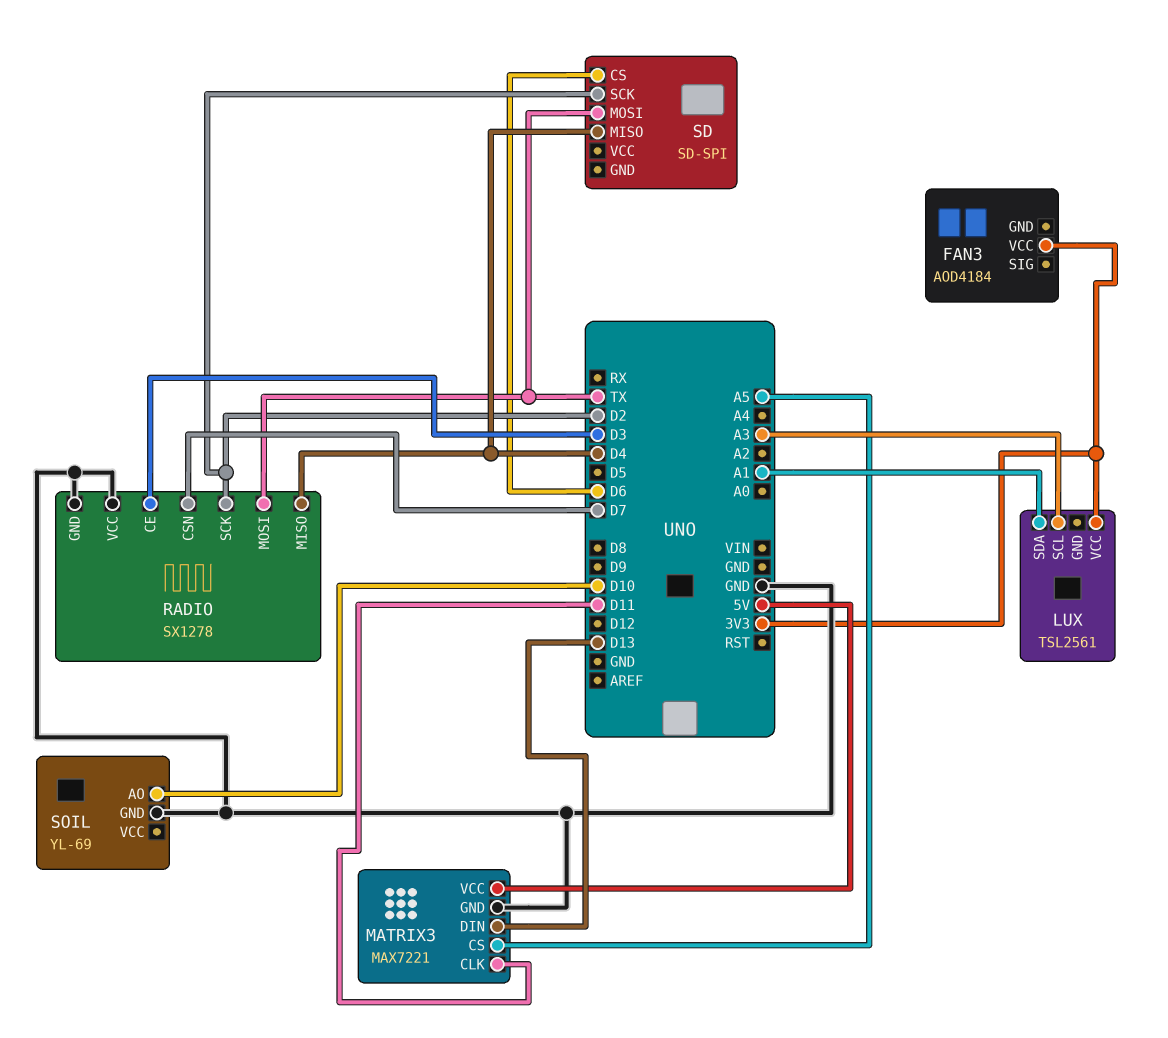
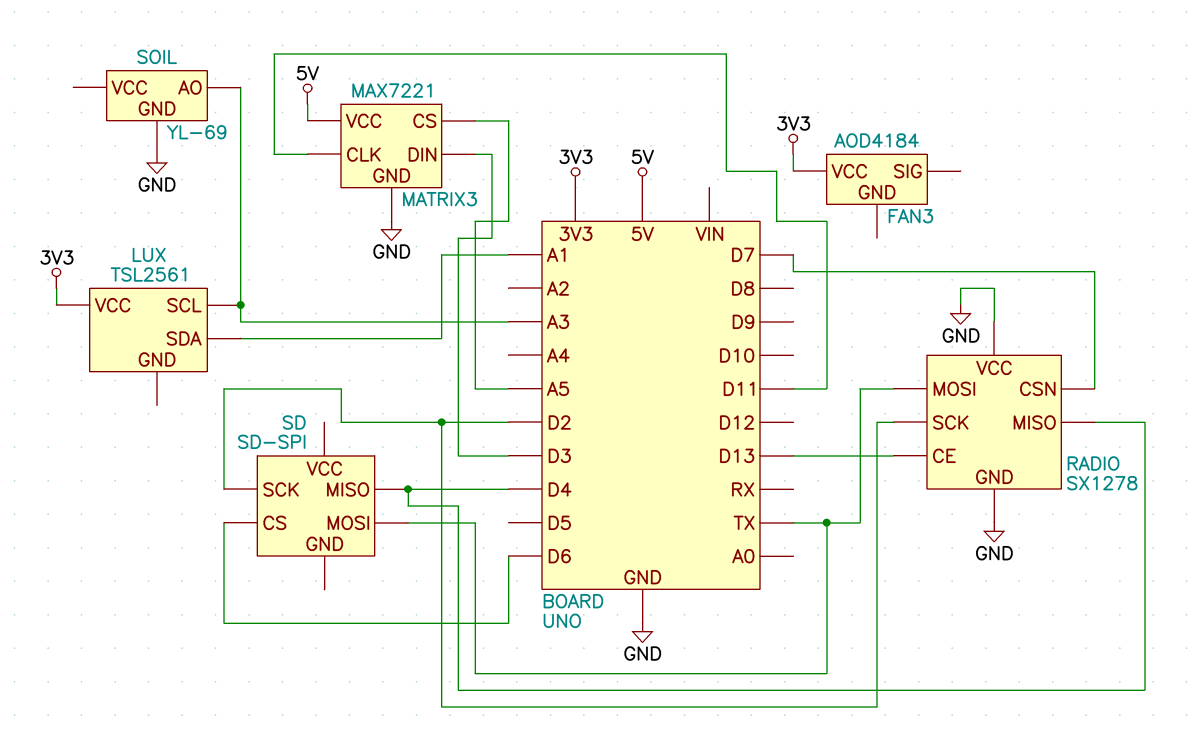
MATRIX3 pin DIN: D13 -> D3
RADIO pin CE: D3 -> D13
SOIL pin AO: D10 -> A3

